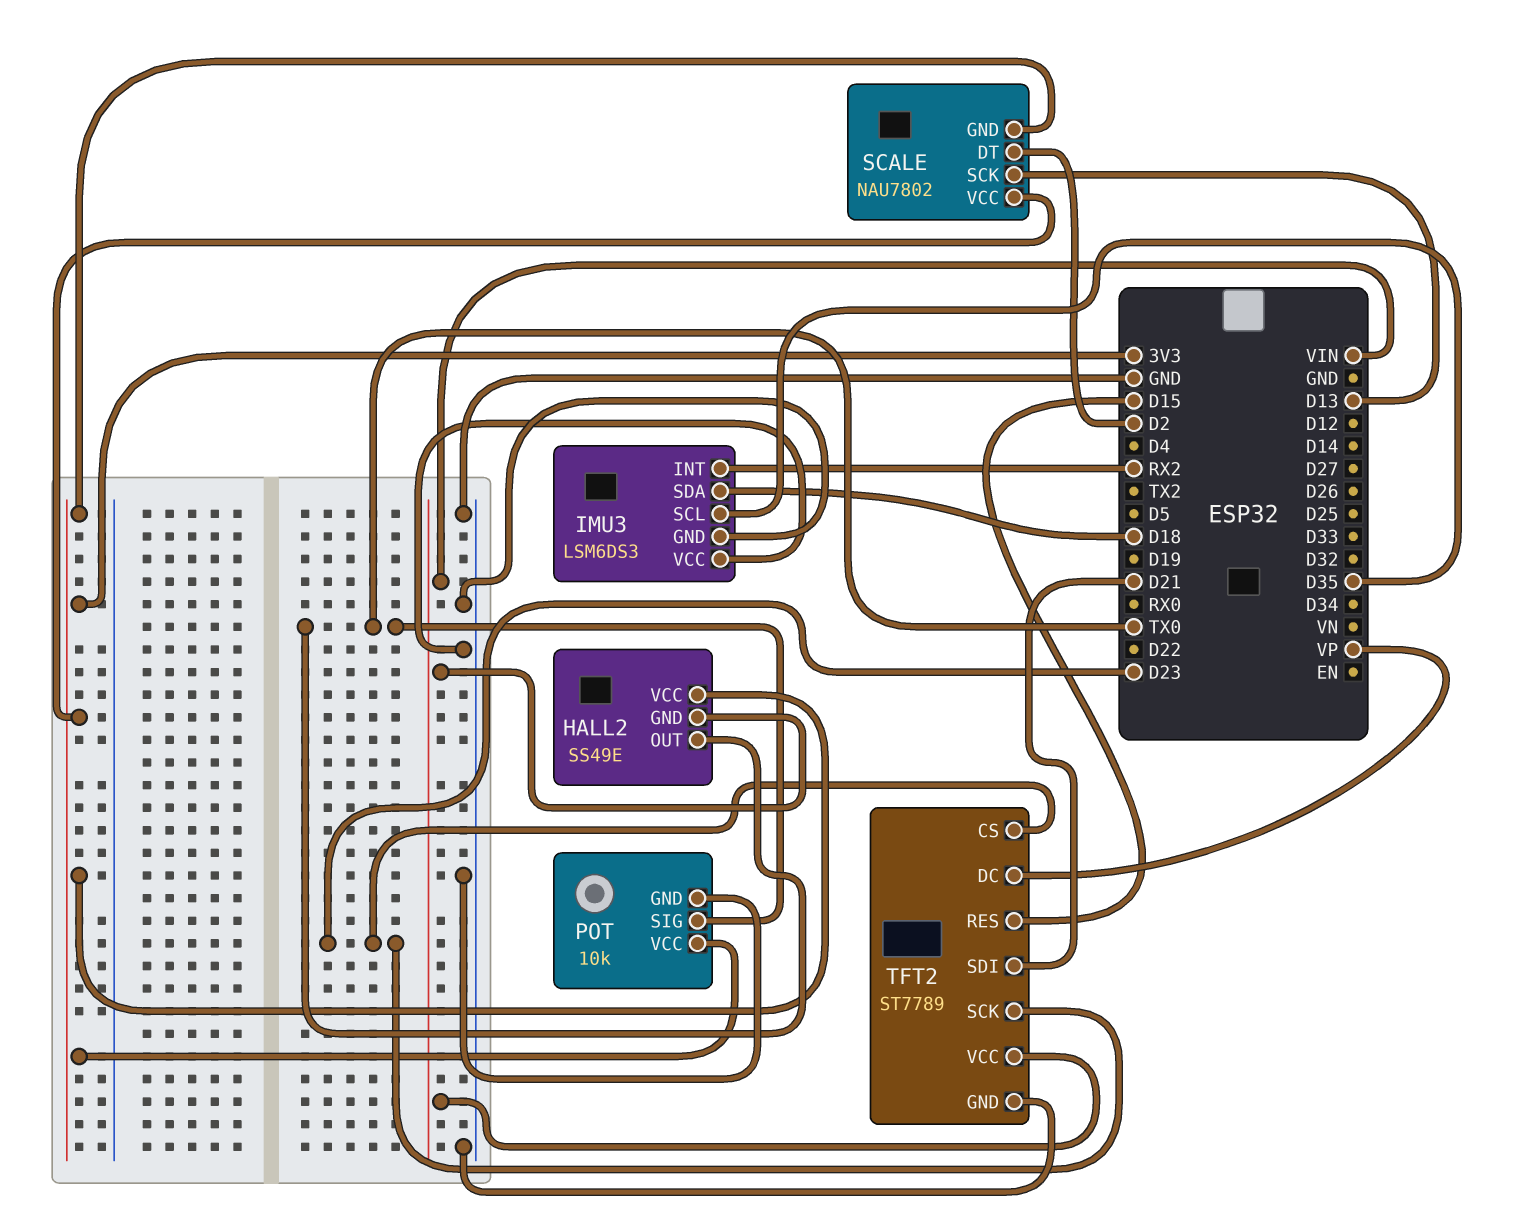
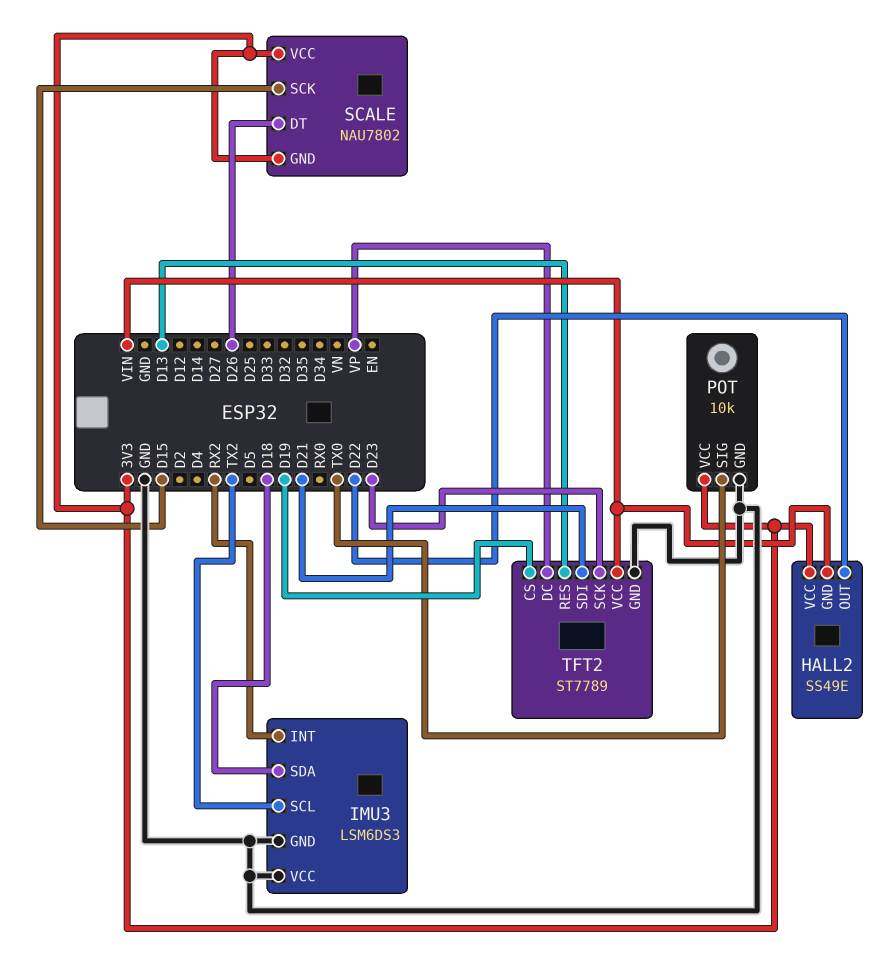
HALL2 pin OUT: TX0 -> D22
IMU3 pin SCL: D35 -> TX2
SCALE pin DT: D2 -> D26
SCALE pin SCK: D13 -> D15
TFT2 pin CS: D23 -> D19
TFT2 pin RES: D15 -> D13

